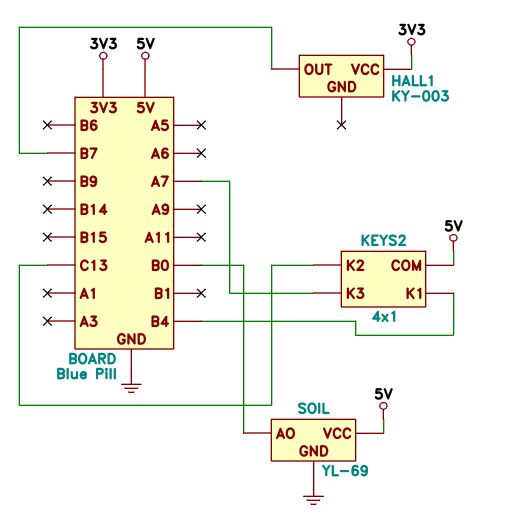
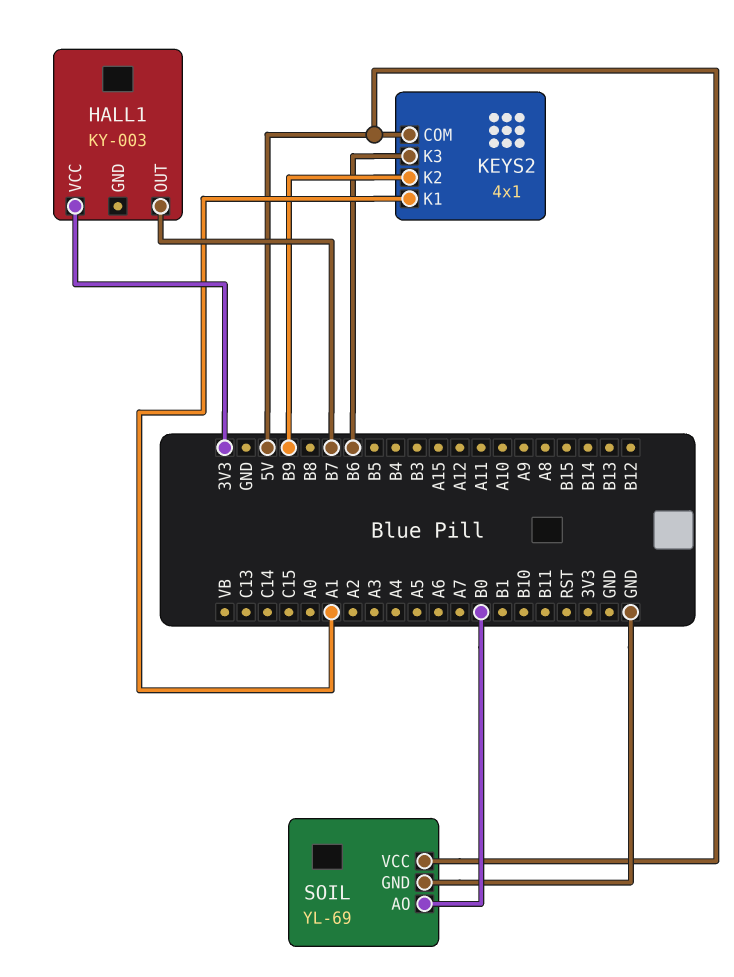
KEYS2 pin K1: B4 -> A1
KEYS2 pin K2: C13 -> B9
KEYS2 pin K3: A7 -> B6

